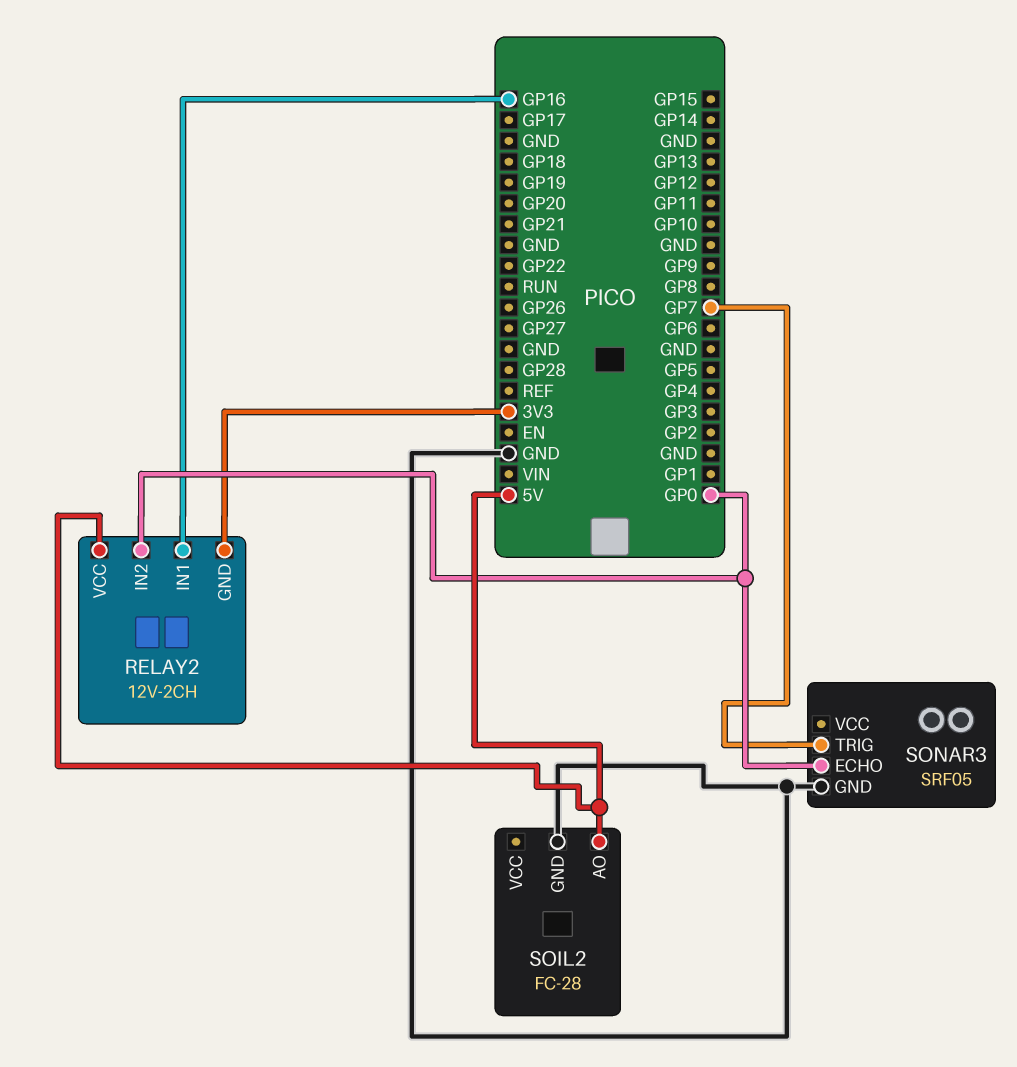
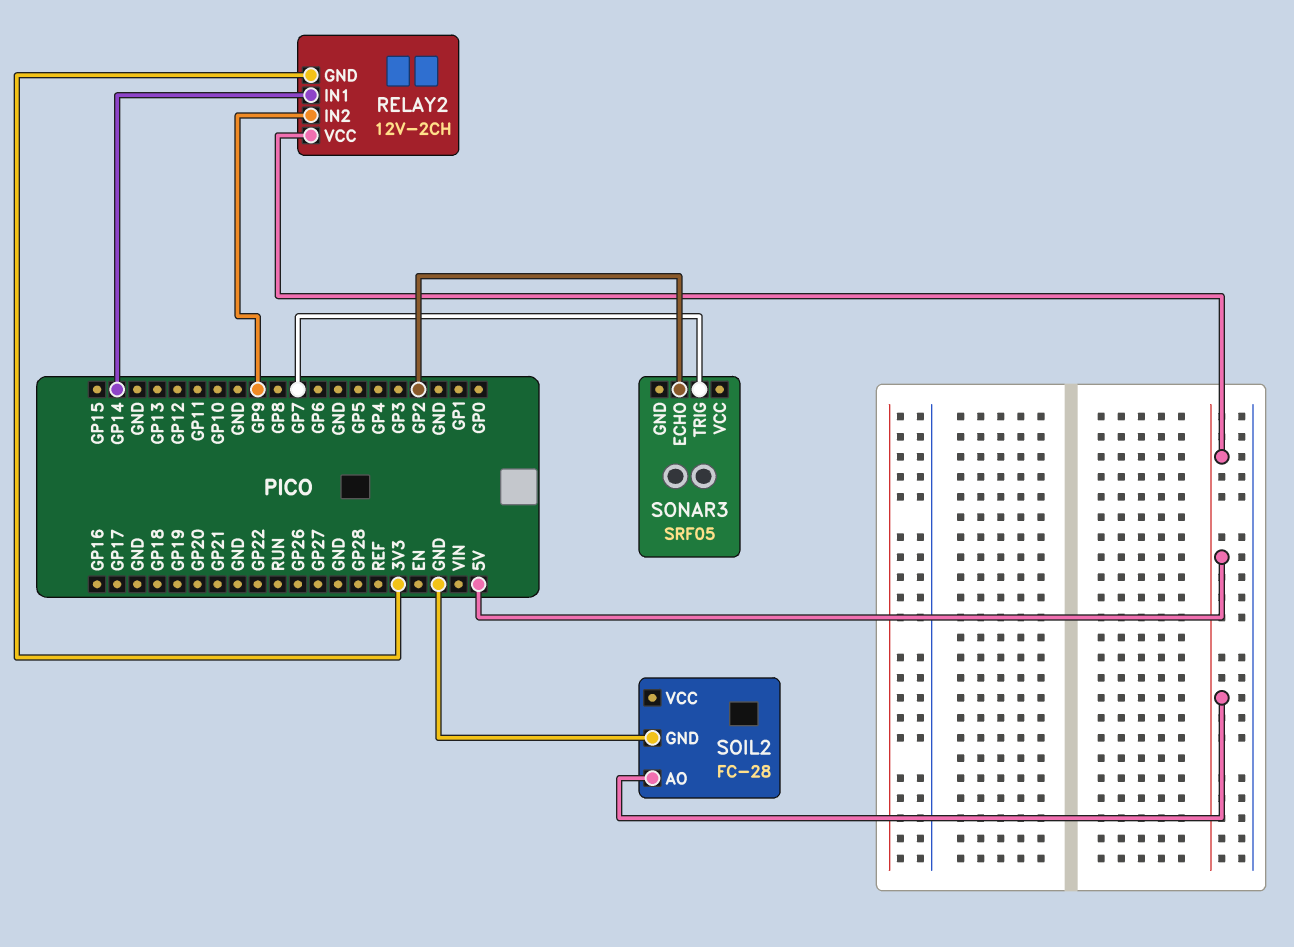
RELAY2 pin IN1: GP16 -> GP14
RELAY2 pin IN2: GP0 -> GP9
SONAR3 pin ECHO: GP0 -> GP2
SONAR3 pin GND: GND -> none

